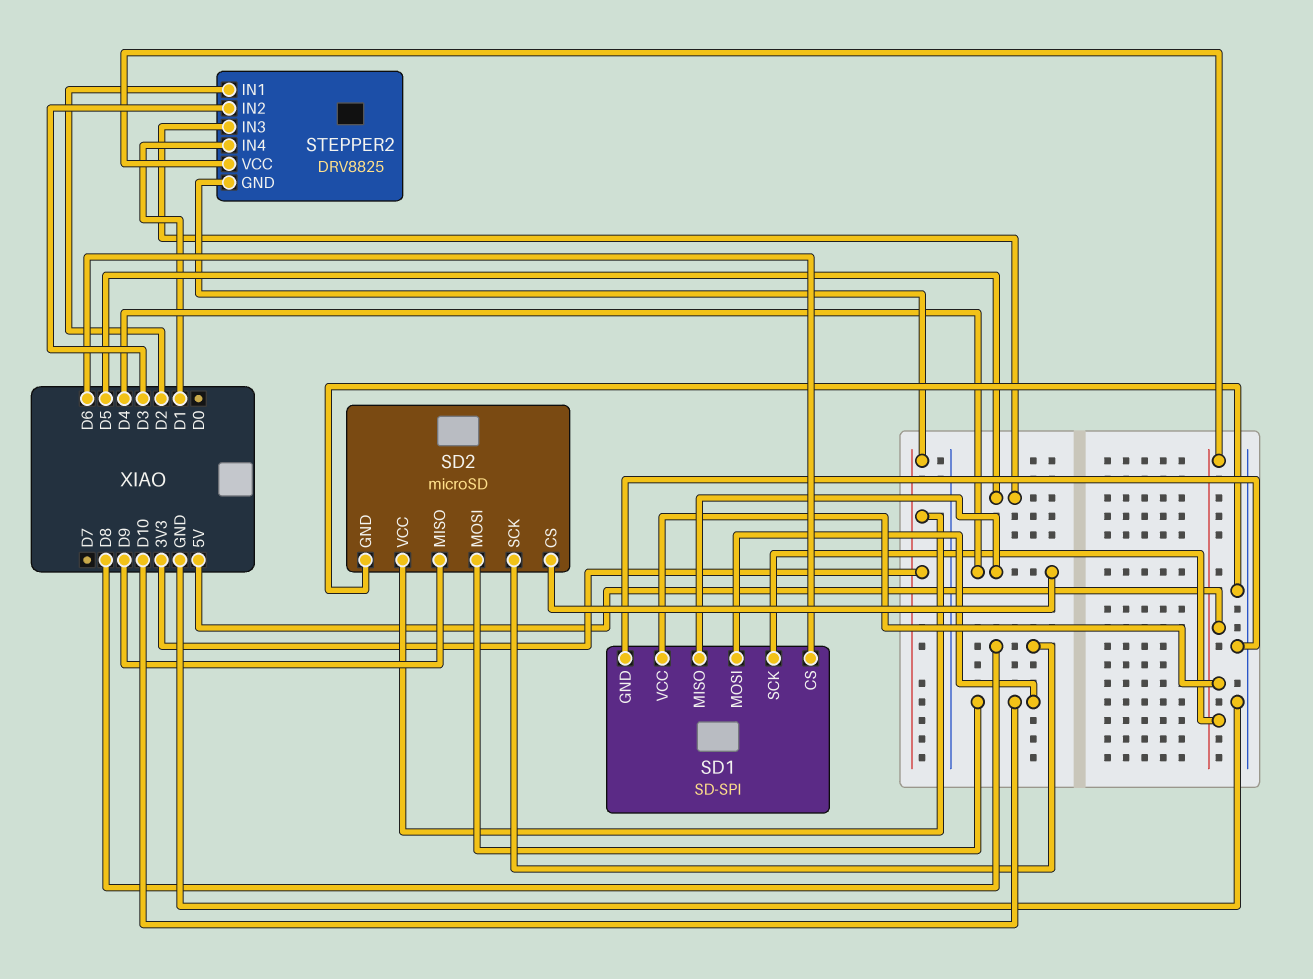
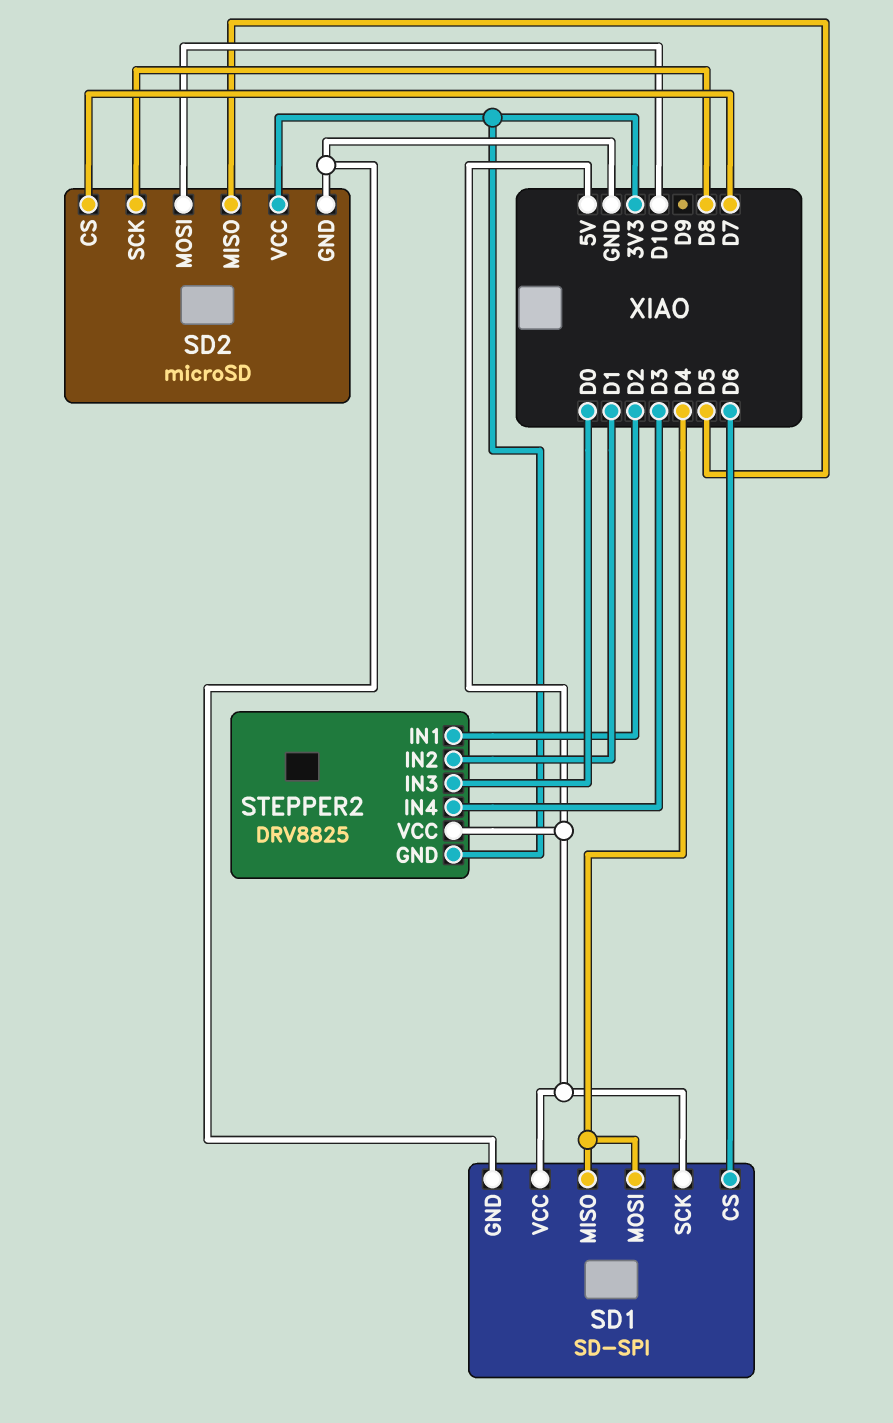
SD1 pin MOSI: D10 -> D4
SD2 pin CS: D4 -> D7
SD2 pin MISO: D9 -> D5
STEPPER2 pin IN2: D3 -> D1
STEPPER2 pin IN3: D5 -> D0
STEPPER2 pin IN4: D1 -> D3

